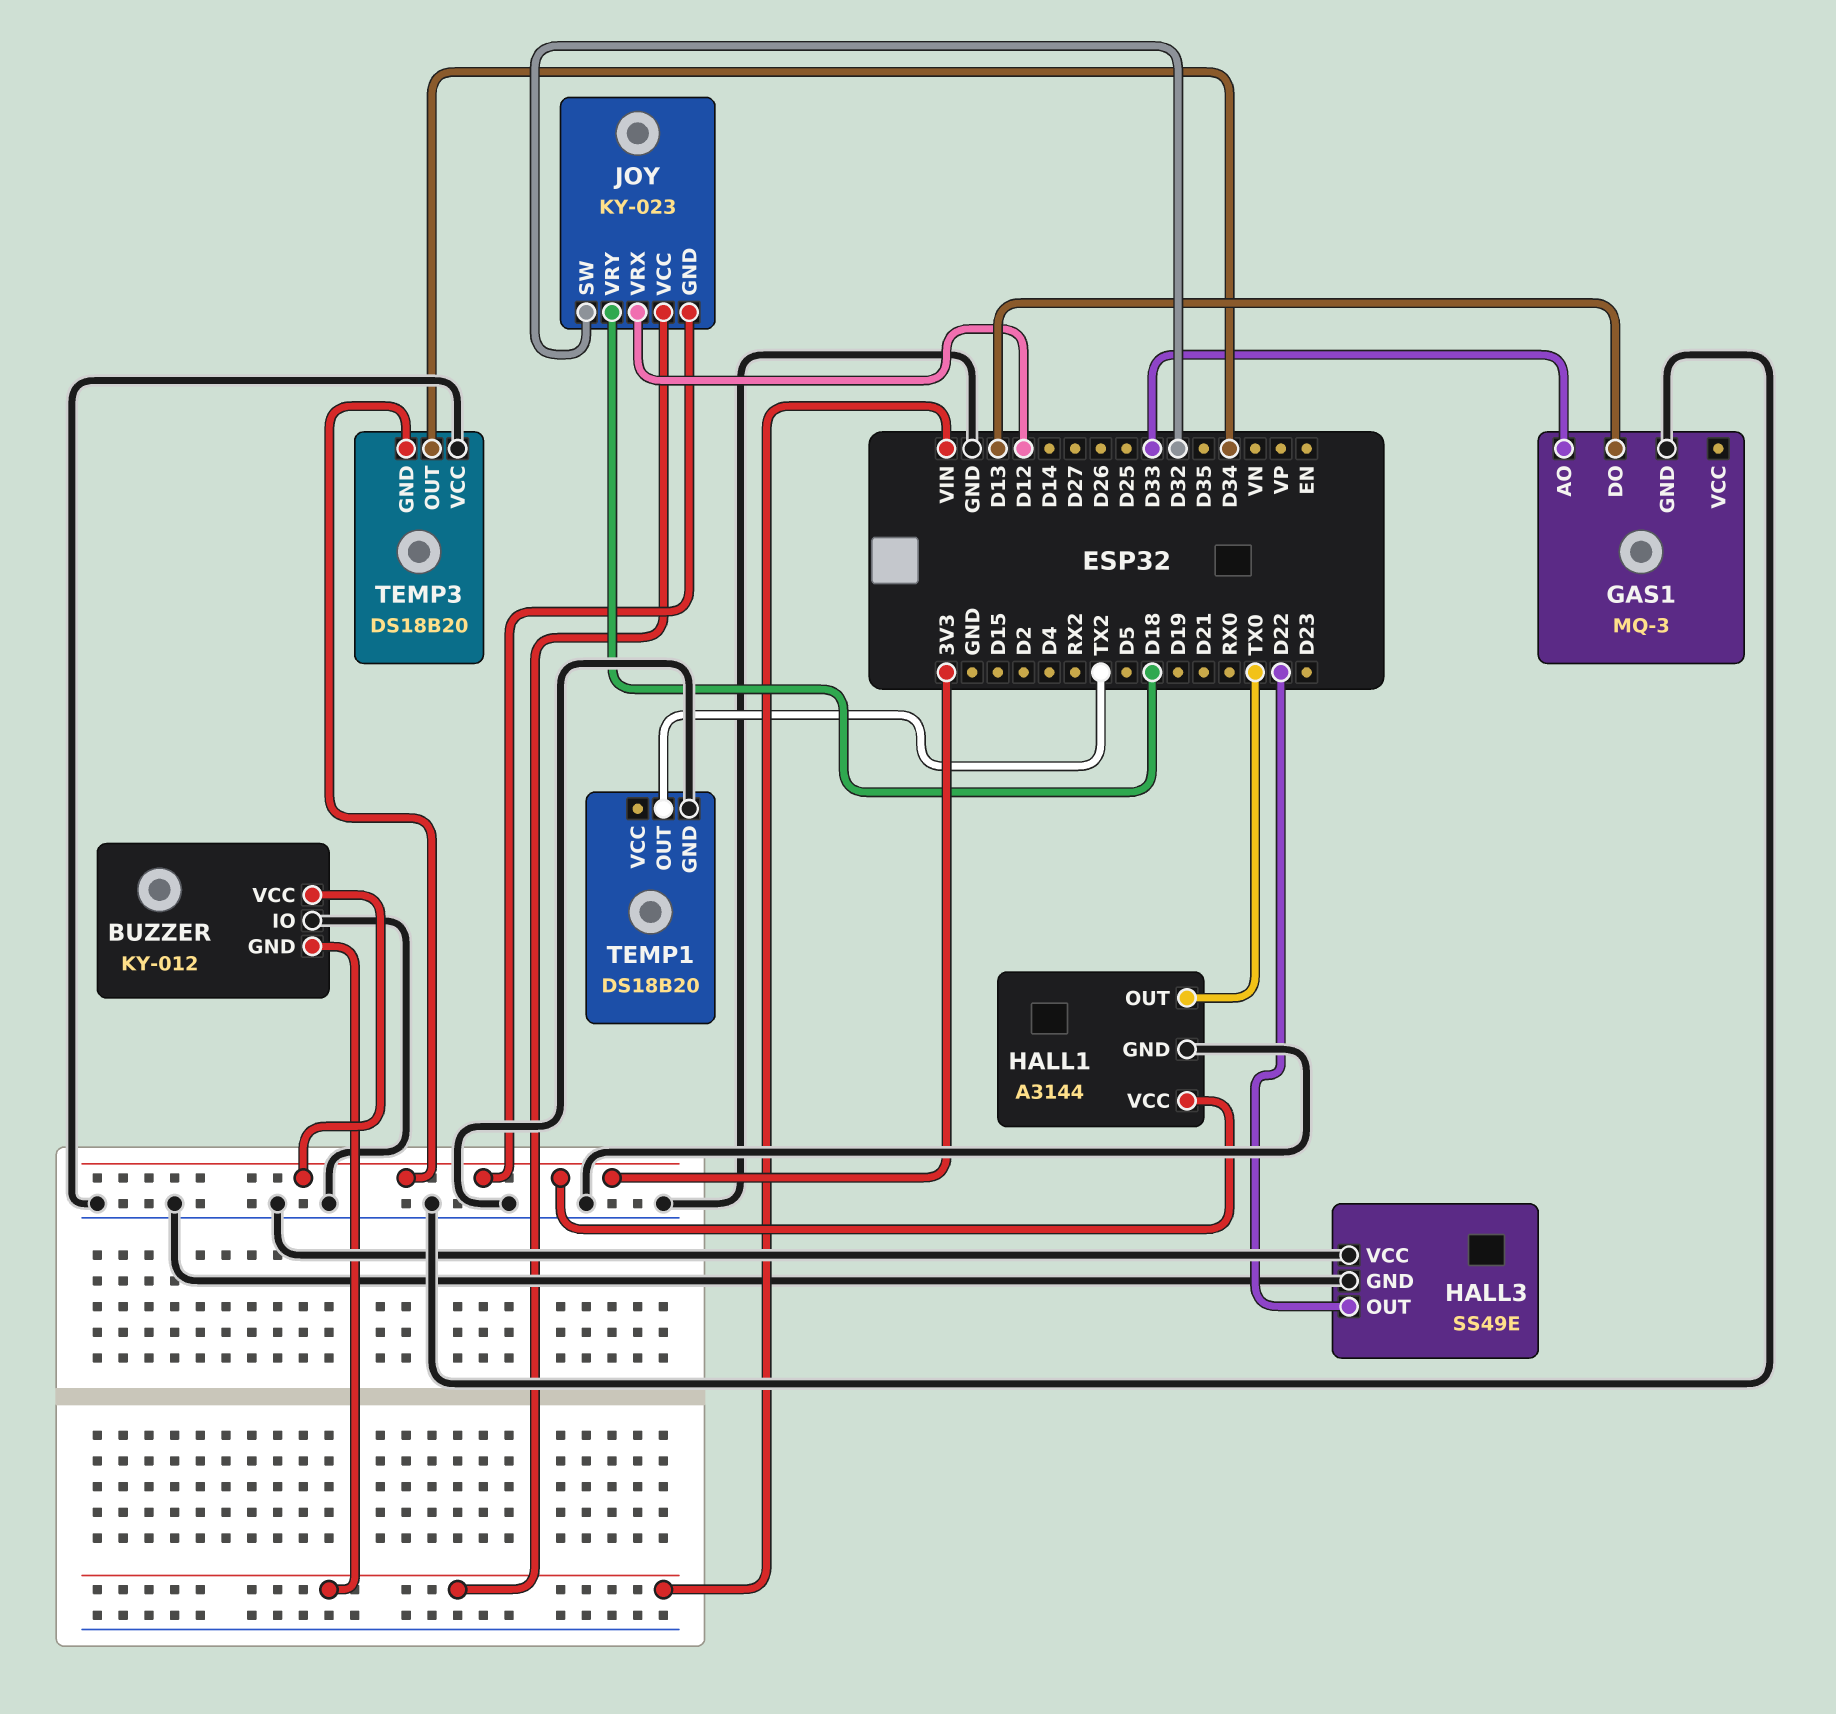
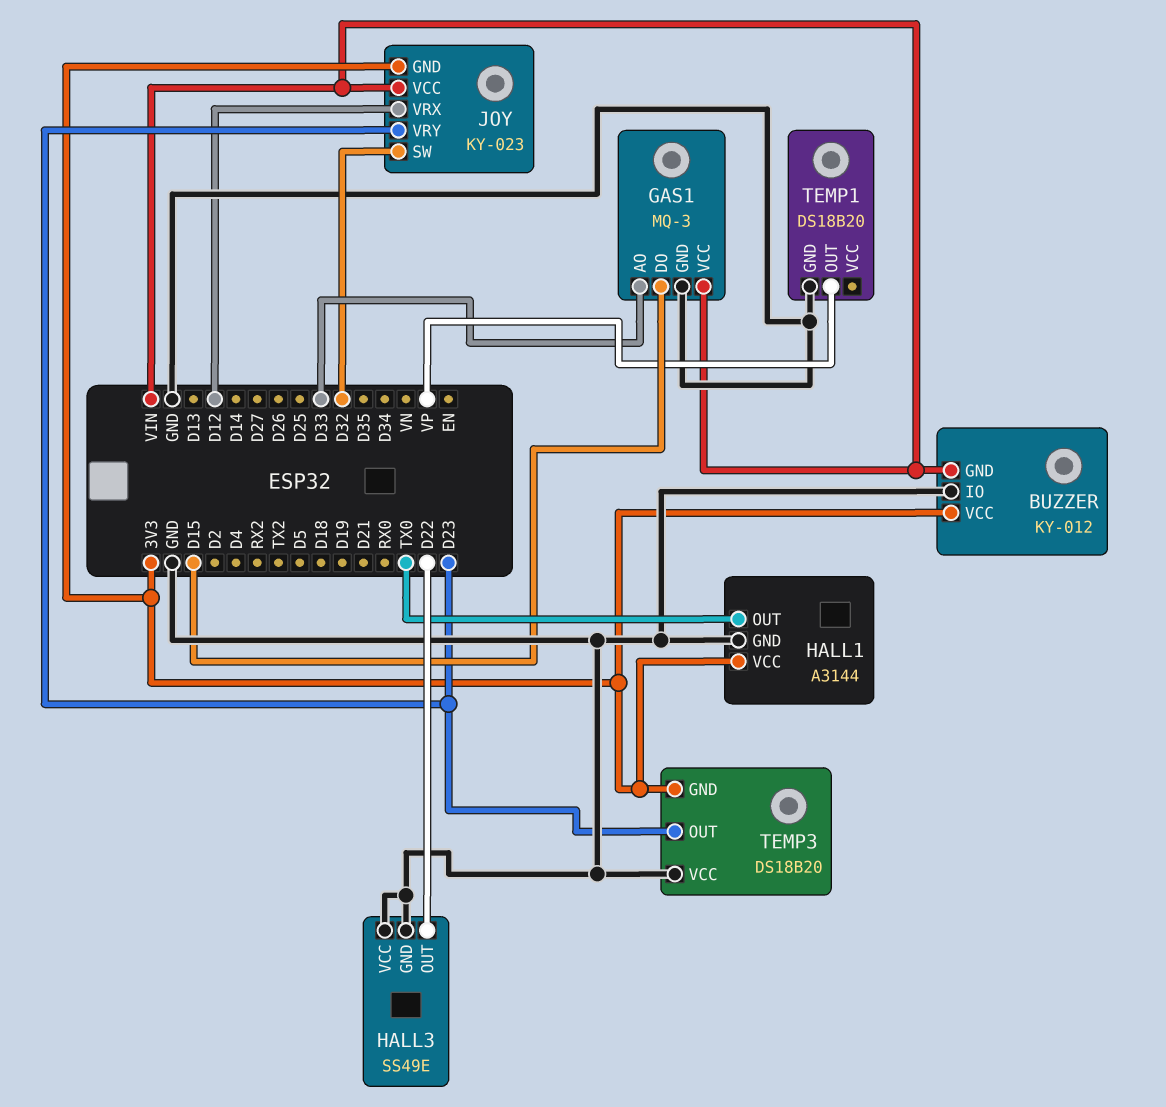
GAS1 pin DO: D13 -> D15
GAS1 pin VCC: none -> VIN
JOY pin VRY: D18 -> D23
TEMP1 pin OUT: TX2 -> VP
TEMP3 pin OUT: D34 -> D23

